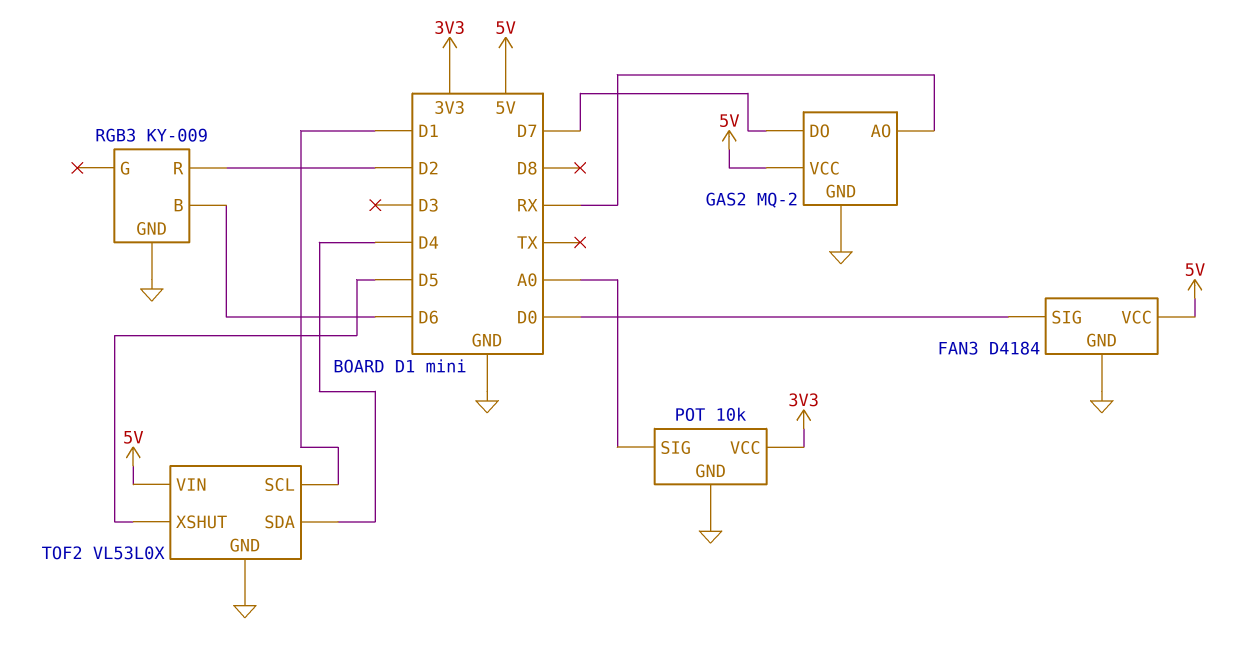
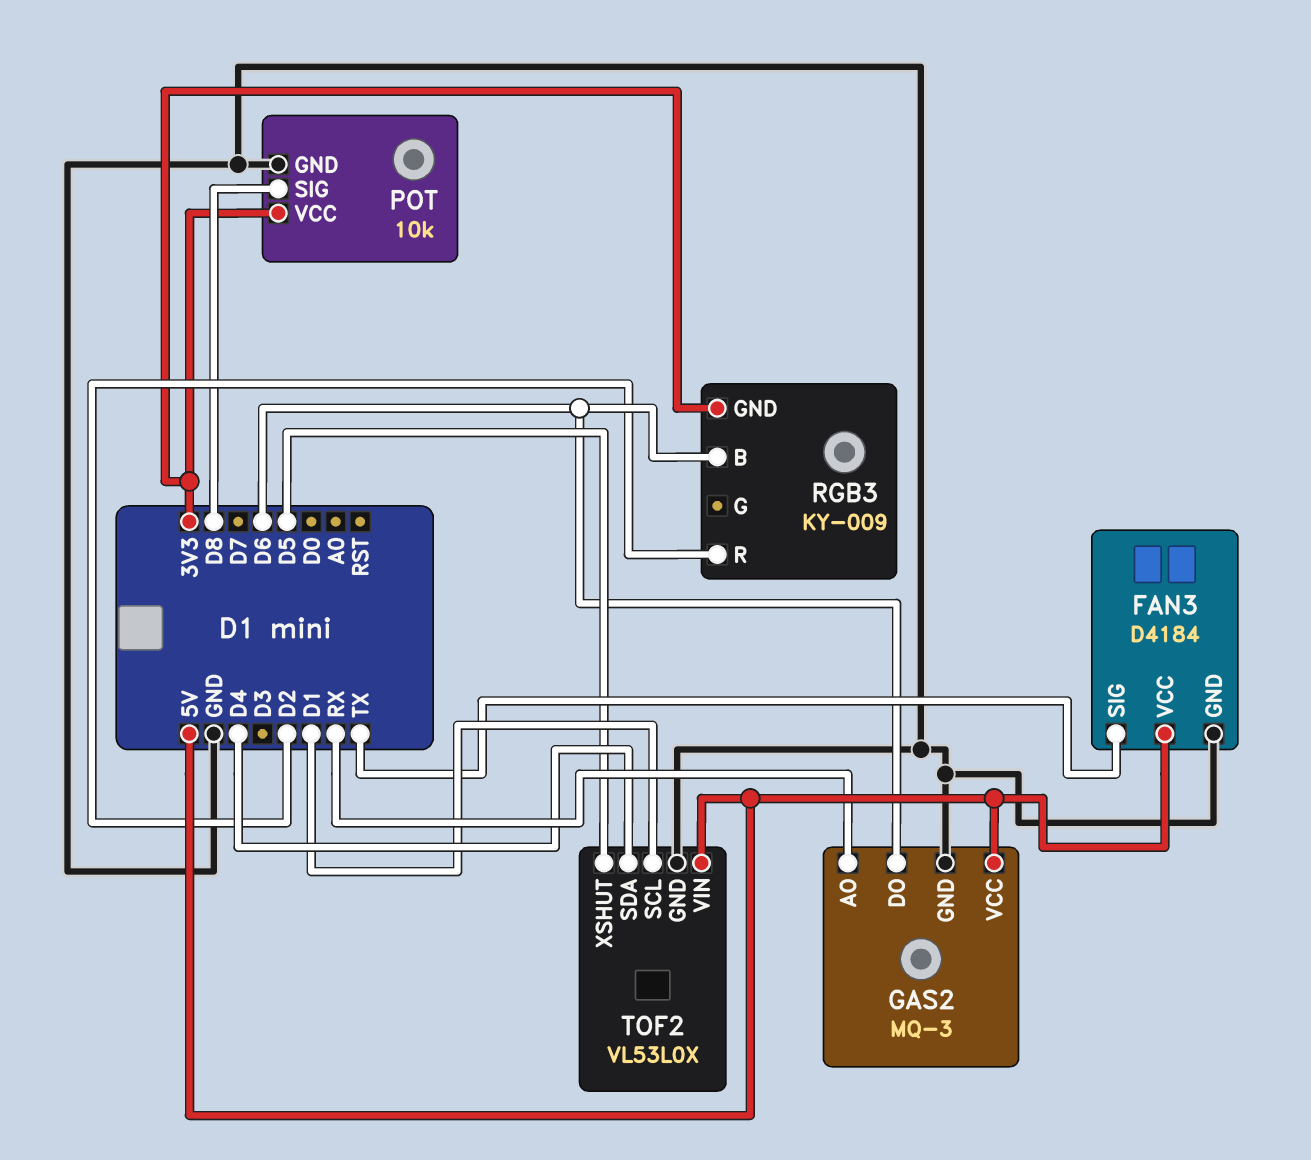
FAN3 pin SIG: D0 -> TX
GAS2: MQ-2 -> MQ-3
GAS2 pin DO: D7 -> D6
POT pin SIG: A0 -> D8
RGB3 pin GND: GND -> 3V3

